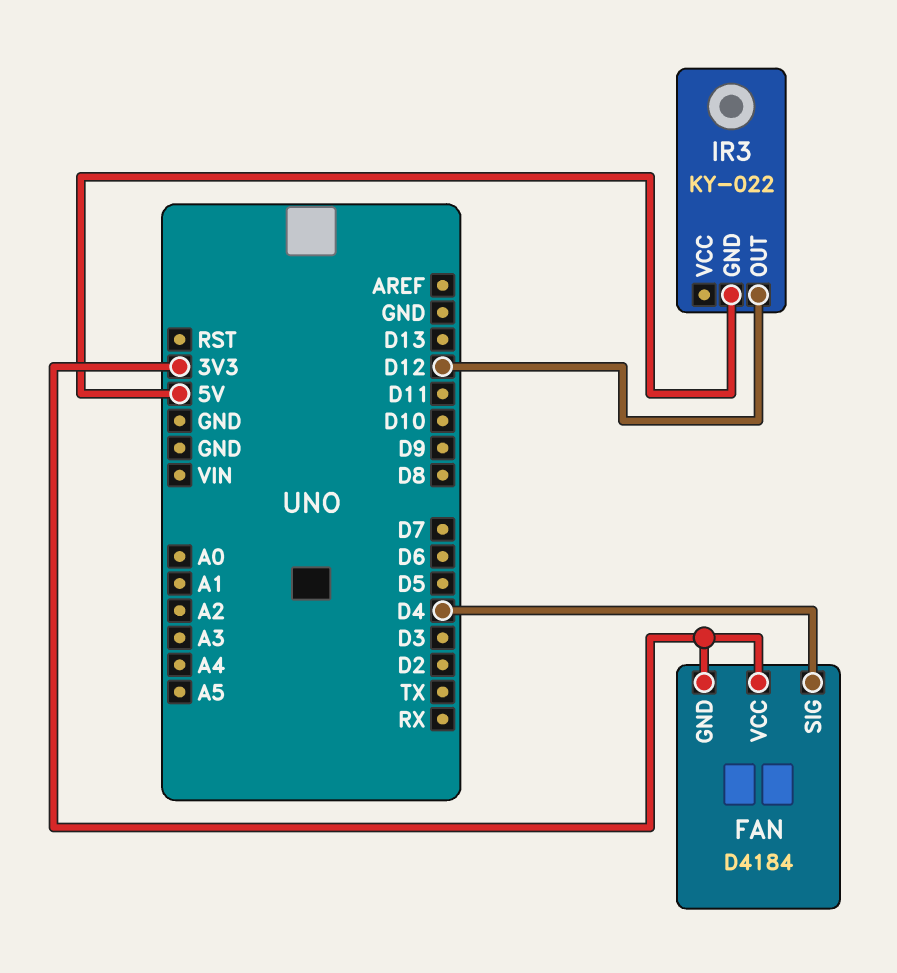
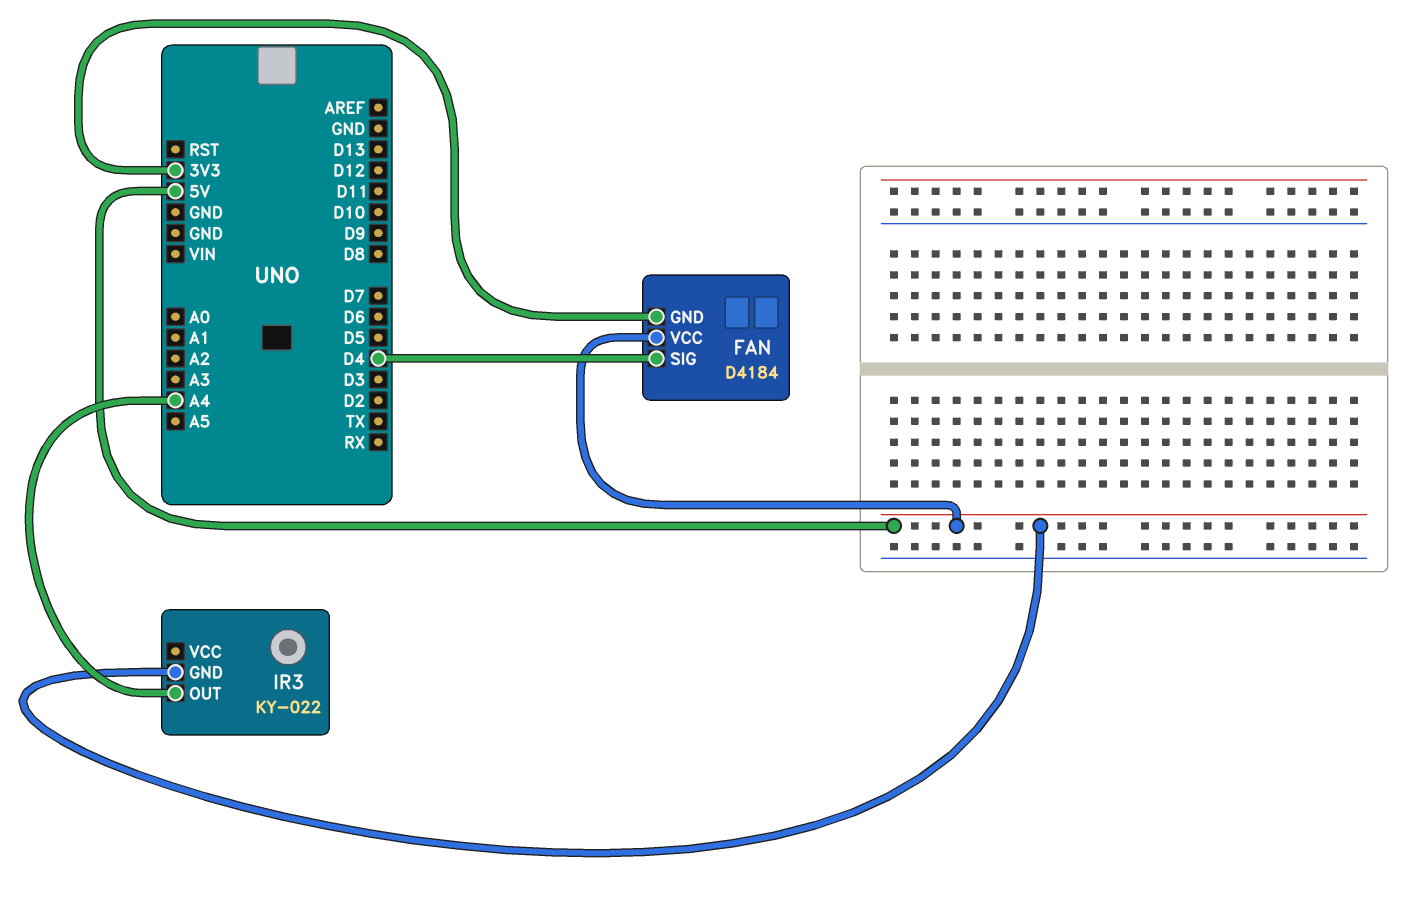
FAN pin VCC: 3V3 -> 5V
IR3 pin OUT: D12 -> A4

